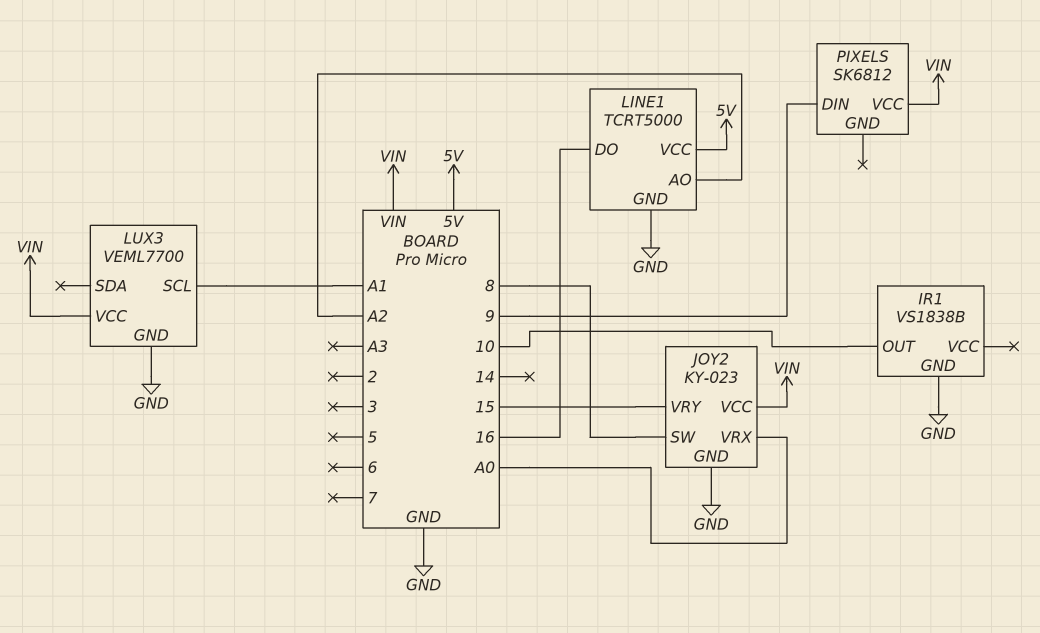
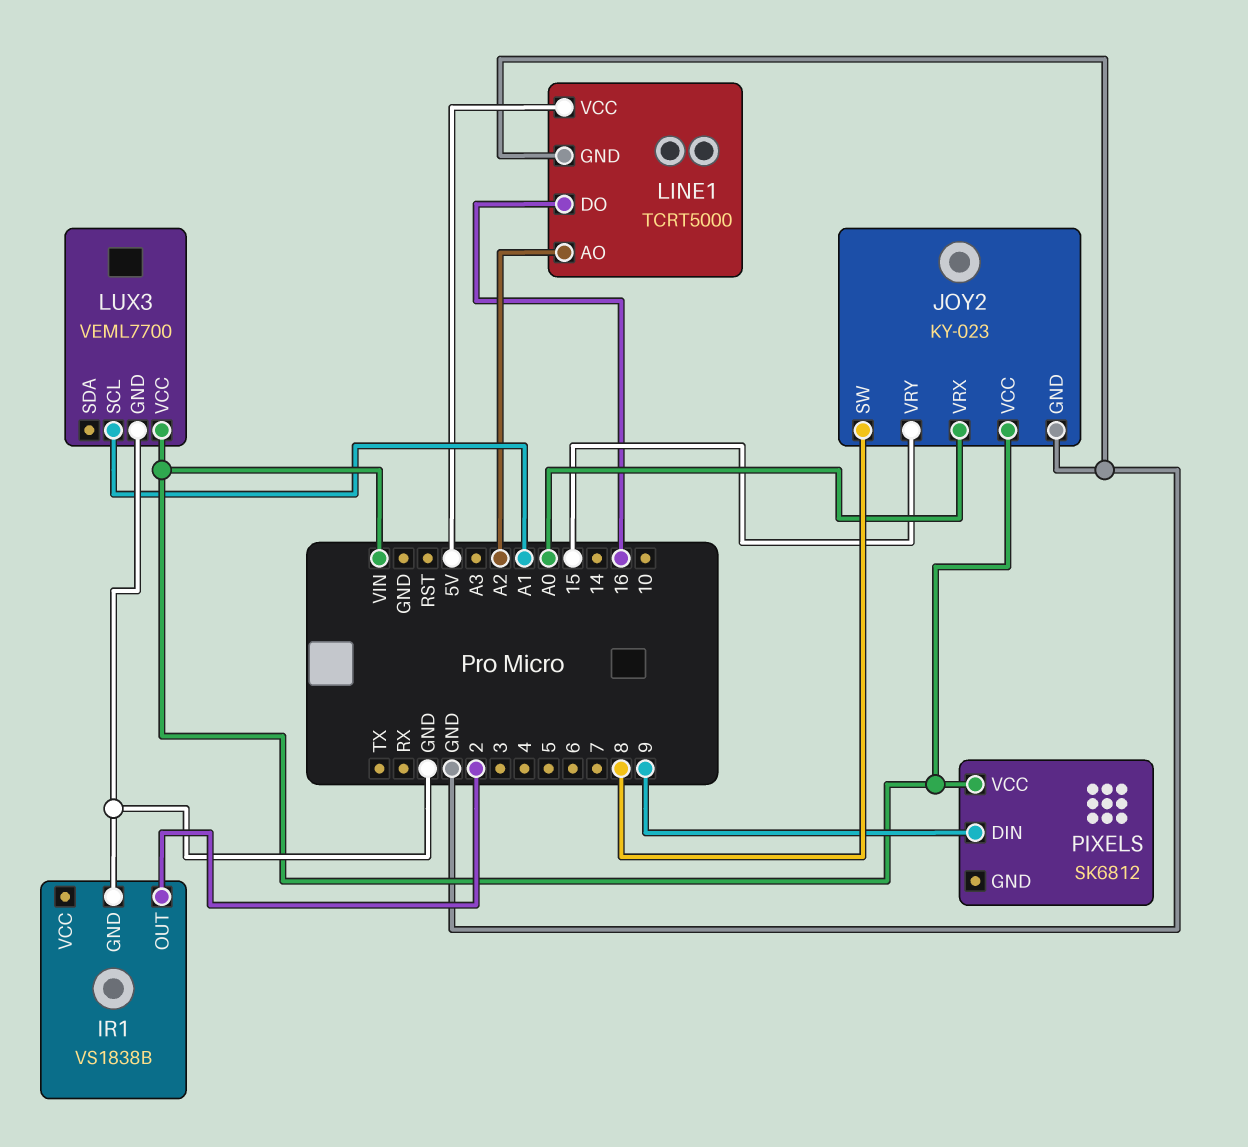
IR1 pin OUT: 10 -> 2

